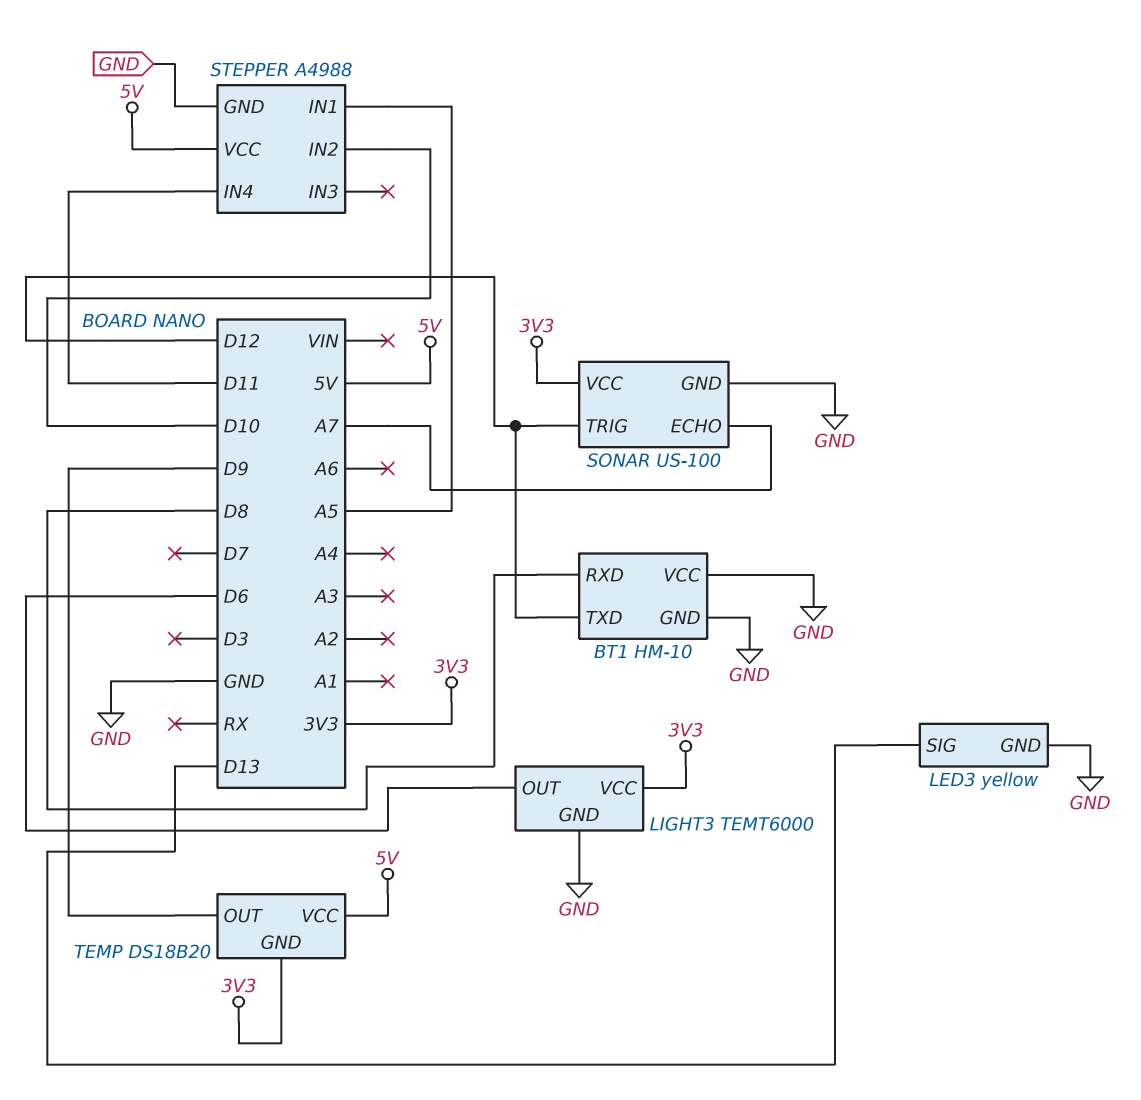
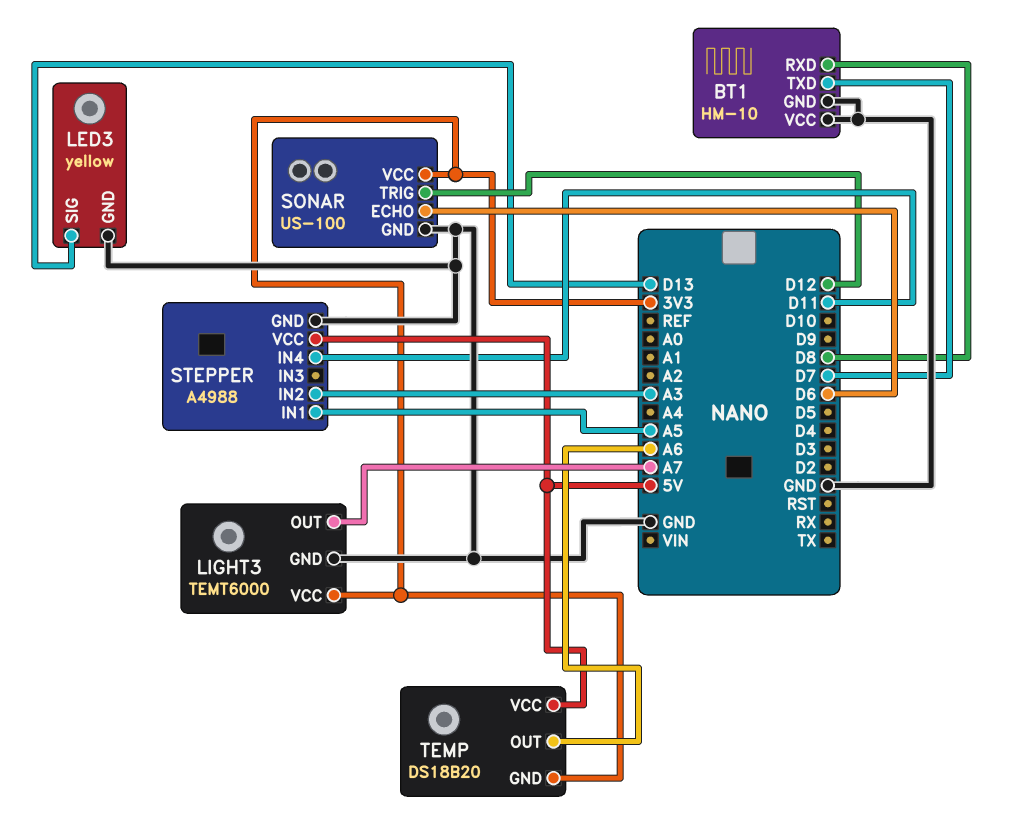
BT1 pin TXD: D12 -> D7
LIGHT3 pin OUT: D6 -> A7
SONAR pin ECHO: A7 -> D6
STEPPER pin IN2: D10 -> A3
TEMP pin OUT: D9 -> A6

